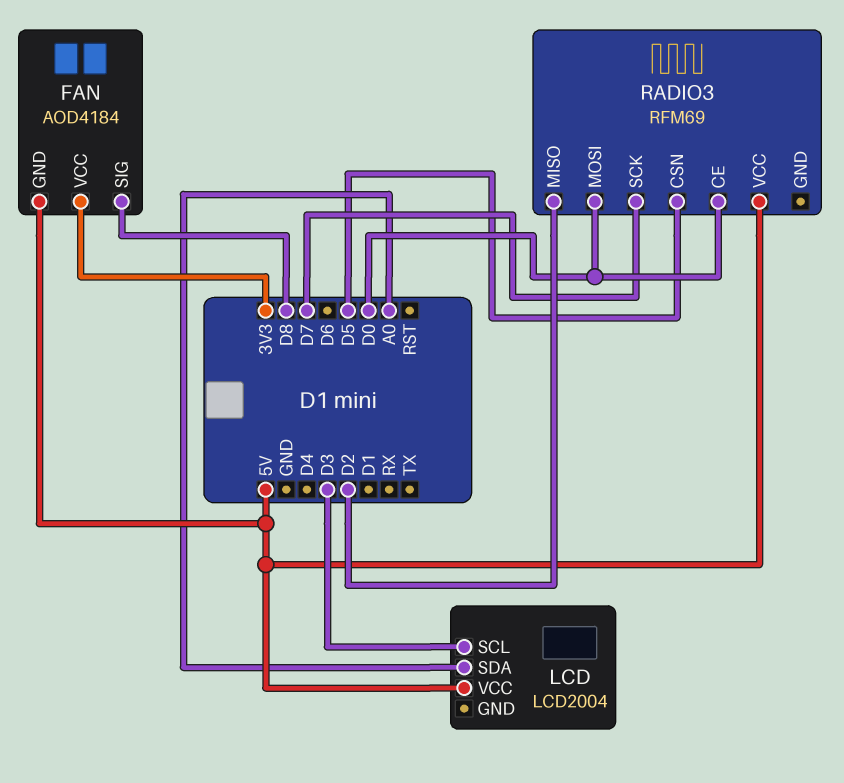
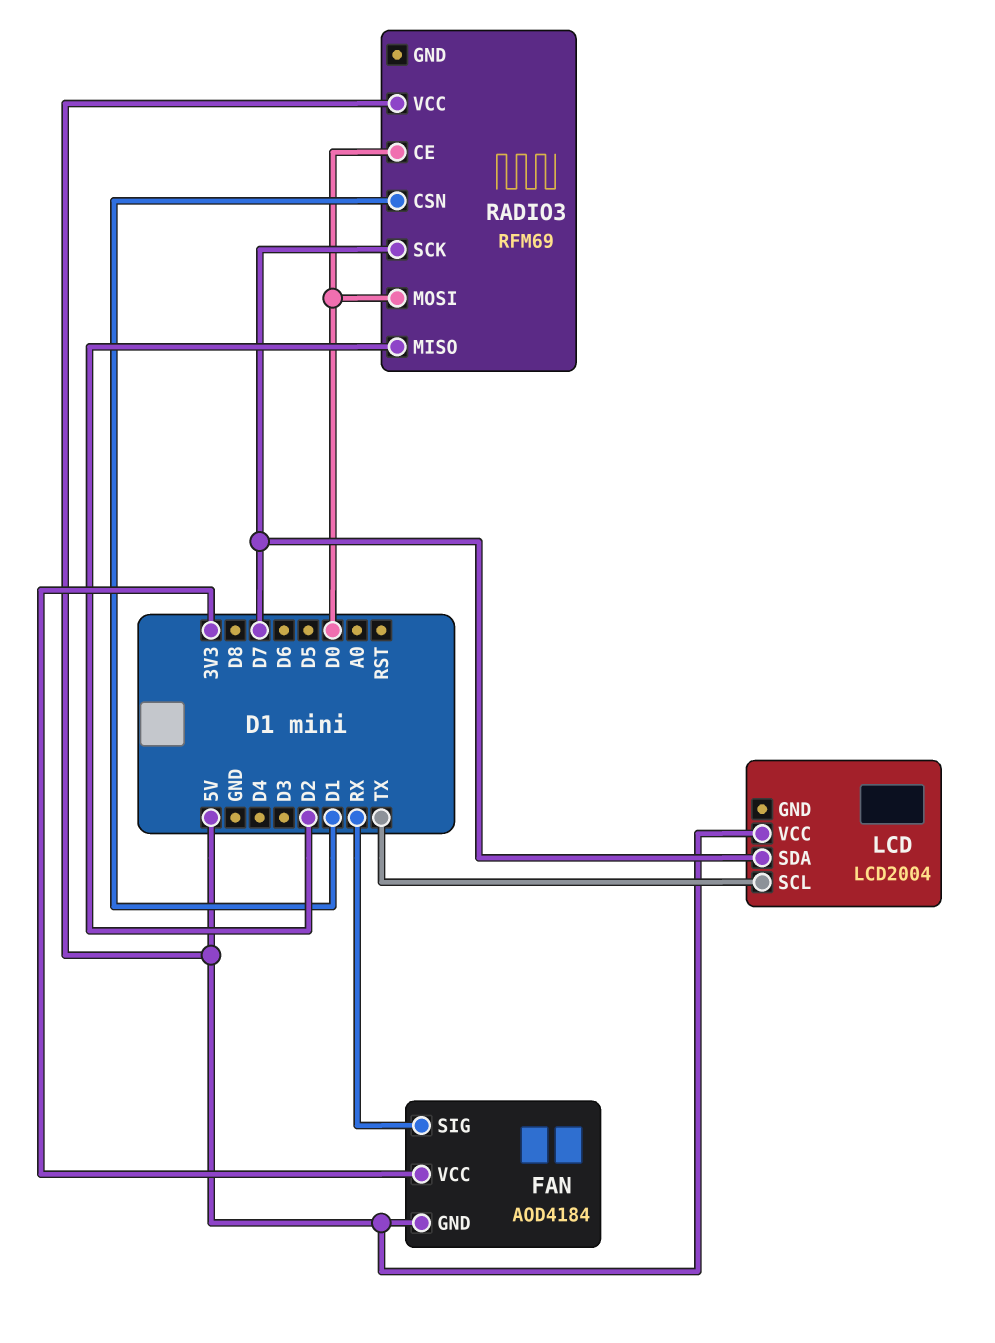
FAN pin SIG: D8 -> RX
LCD pin SCL: D3 -> TX
LCD pin SDA: A0 -> D7
RADIO3 pin CSN: D5 -> D1

